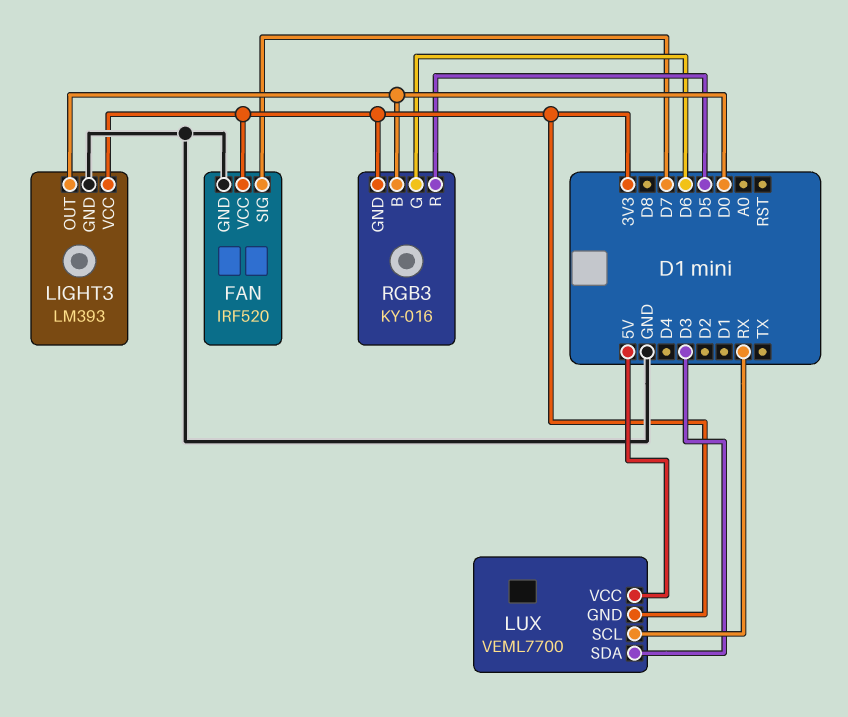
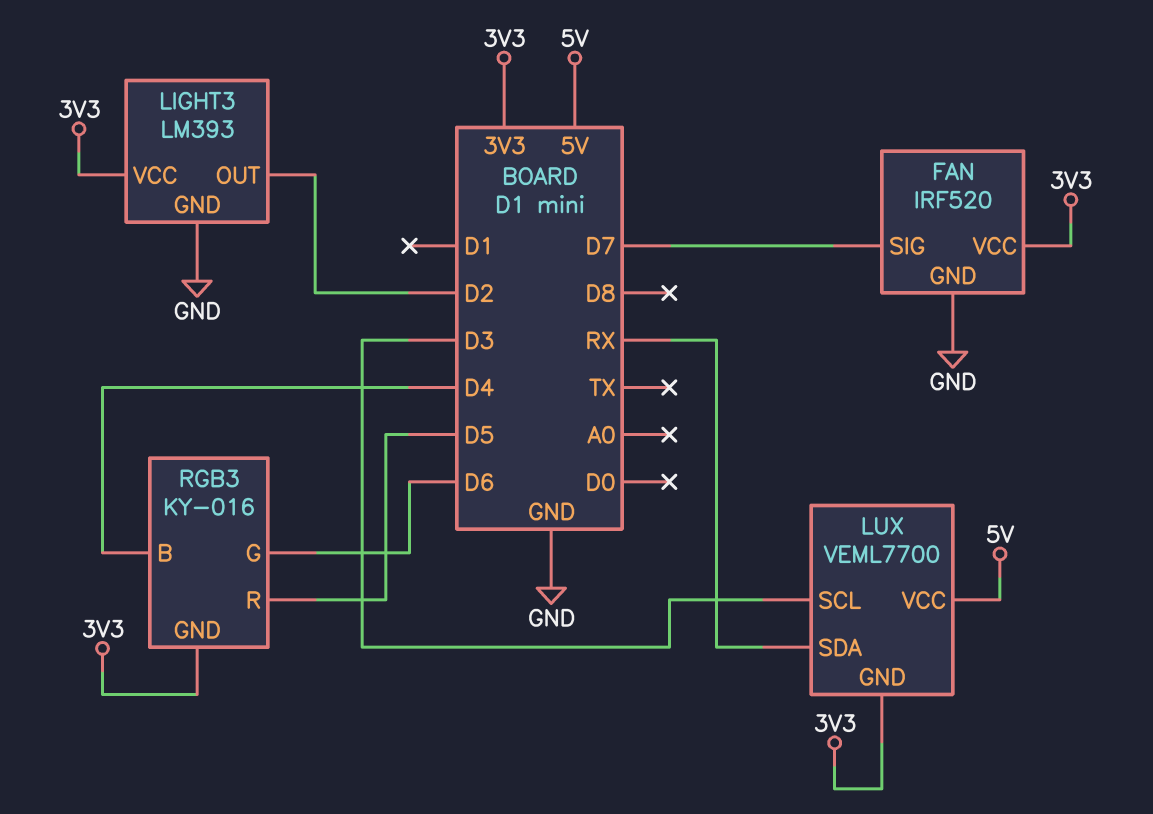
LIGHT3 pin OUT: D0 -> D2
LUX pin SCL: RX -> D3
LUX pin SDA: D3 -> RX
RGB3 pin B: D0 -> D4

